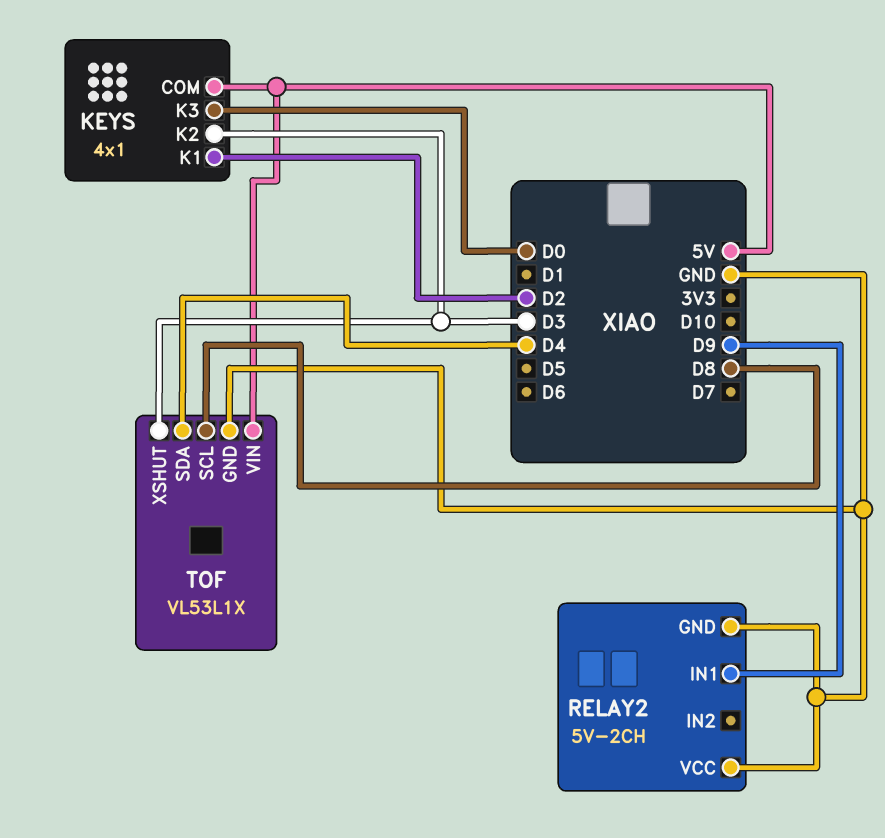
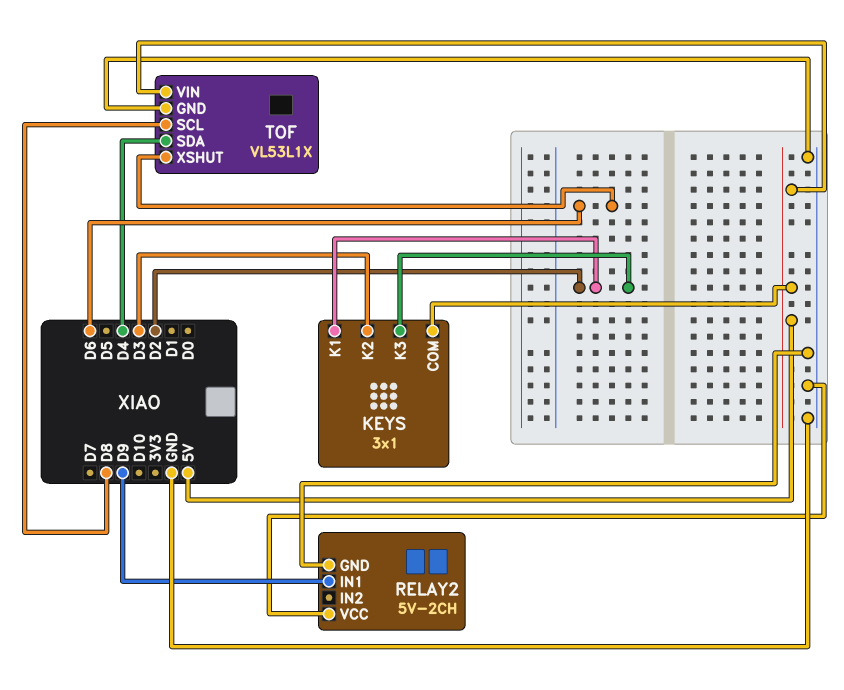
KEYS: 4x1 -> 3x1
KEYS pin K3: D0 -> D2
TOF pin XSHUT: D3 -> D6

